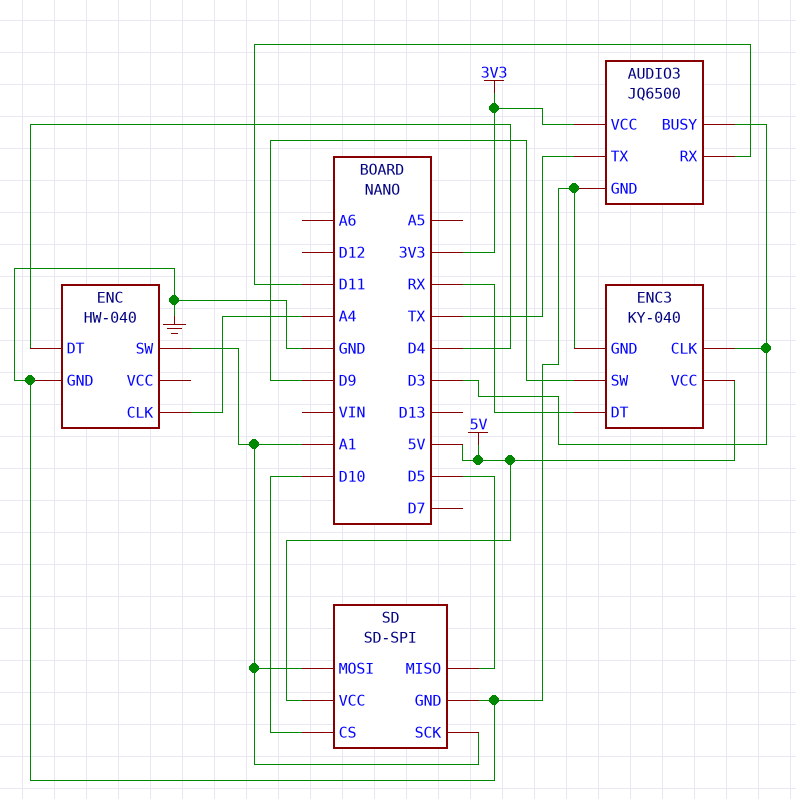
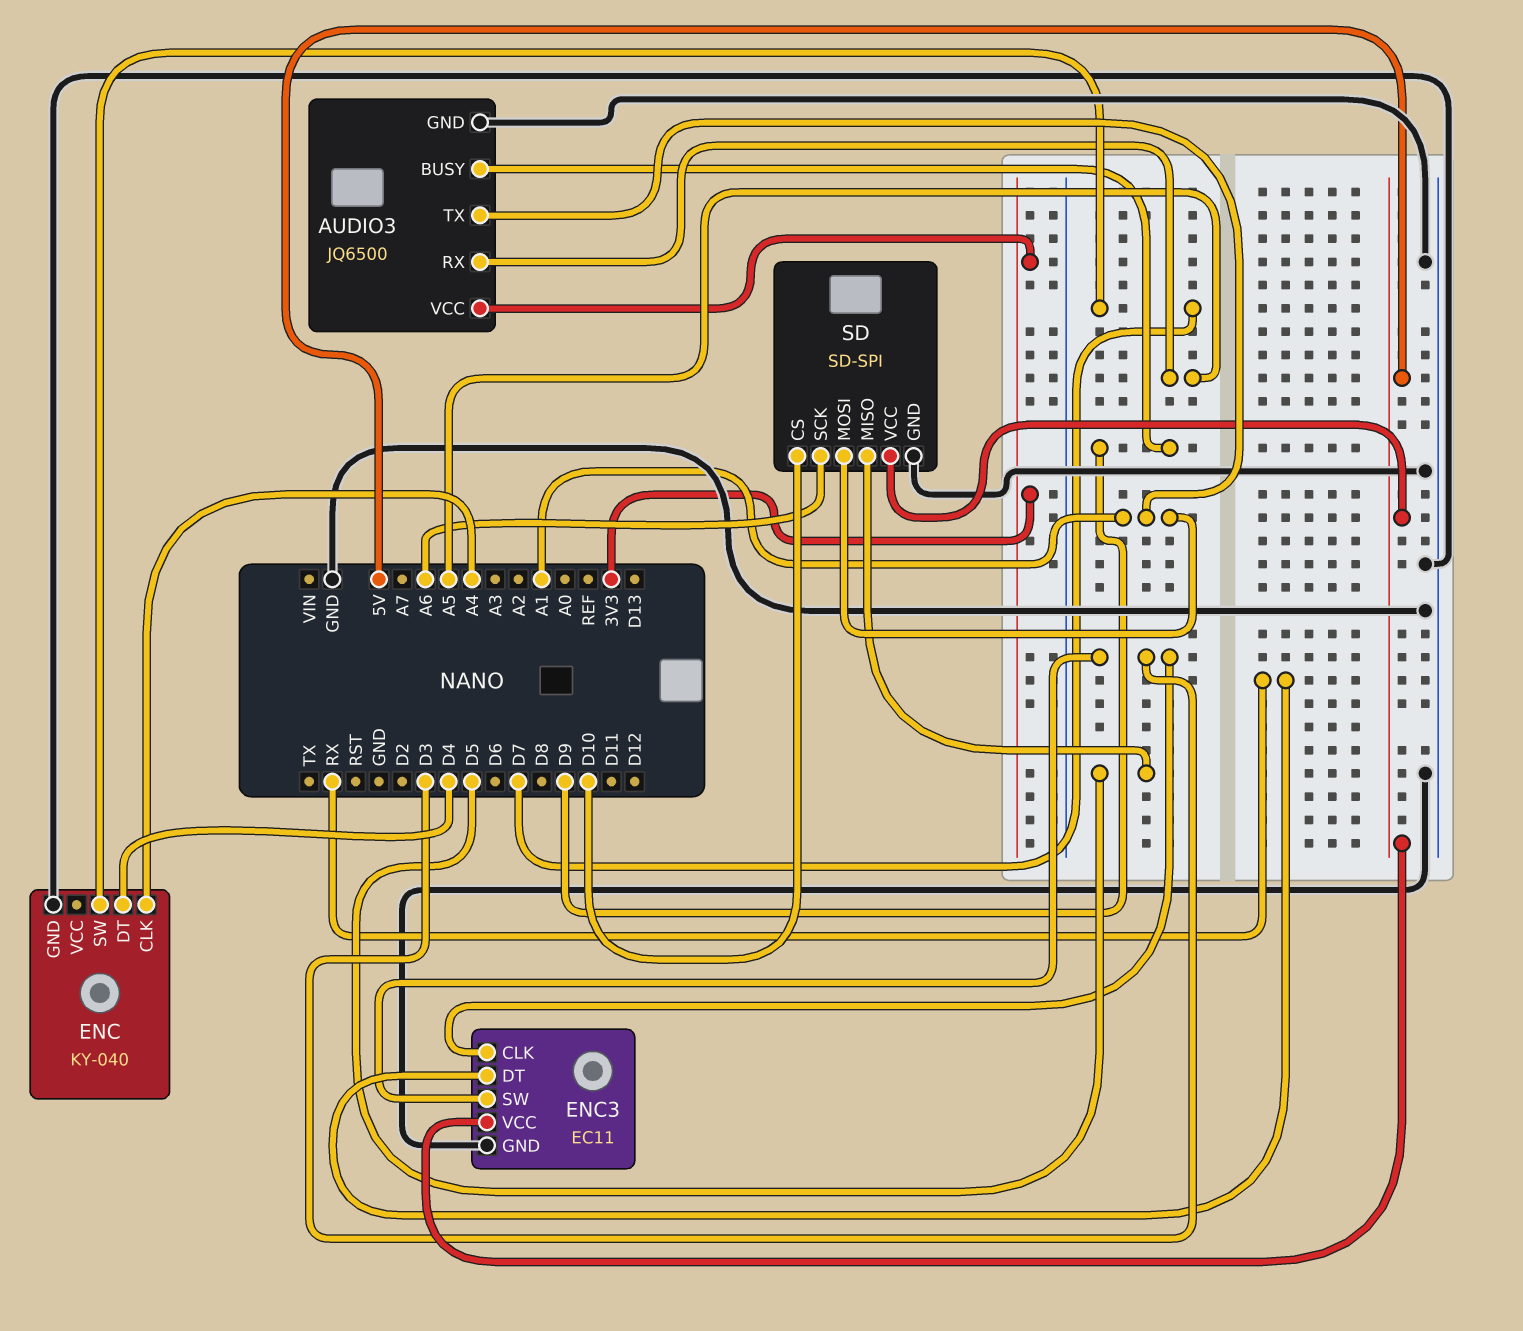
AUDIO3 pin BUSY: D3 -> D9
AUDIO3 pin RX: D11 -> A5
AUDIO3 pin TX: TX -> A1
ENC: HW-040 -> KY-040
ENC pin SW: A1 -> D7
ENC3: KY-040 -> EC11
ENC3 pin SW: D9 -> D3
SD pin SCK: A1 -> A6

